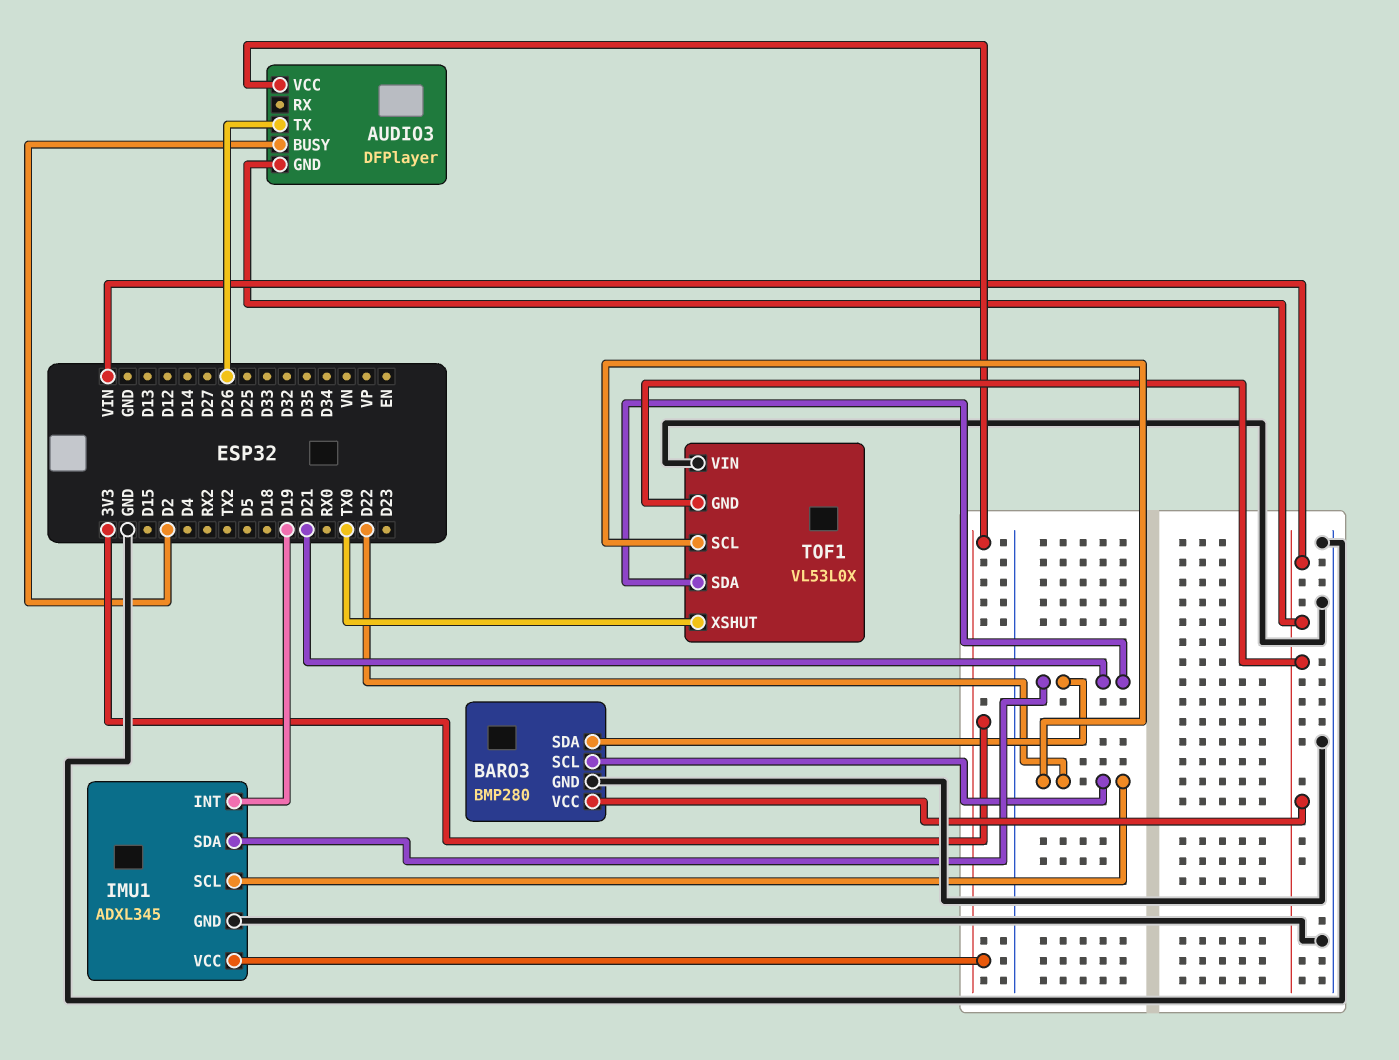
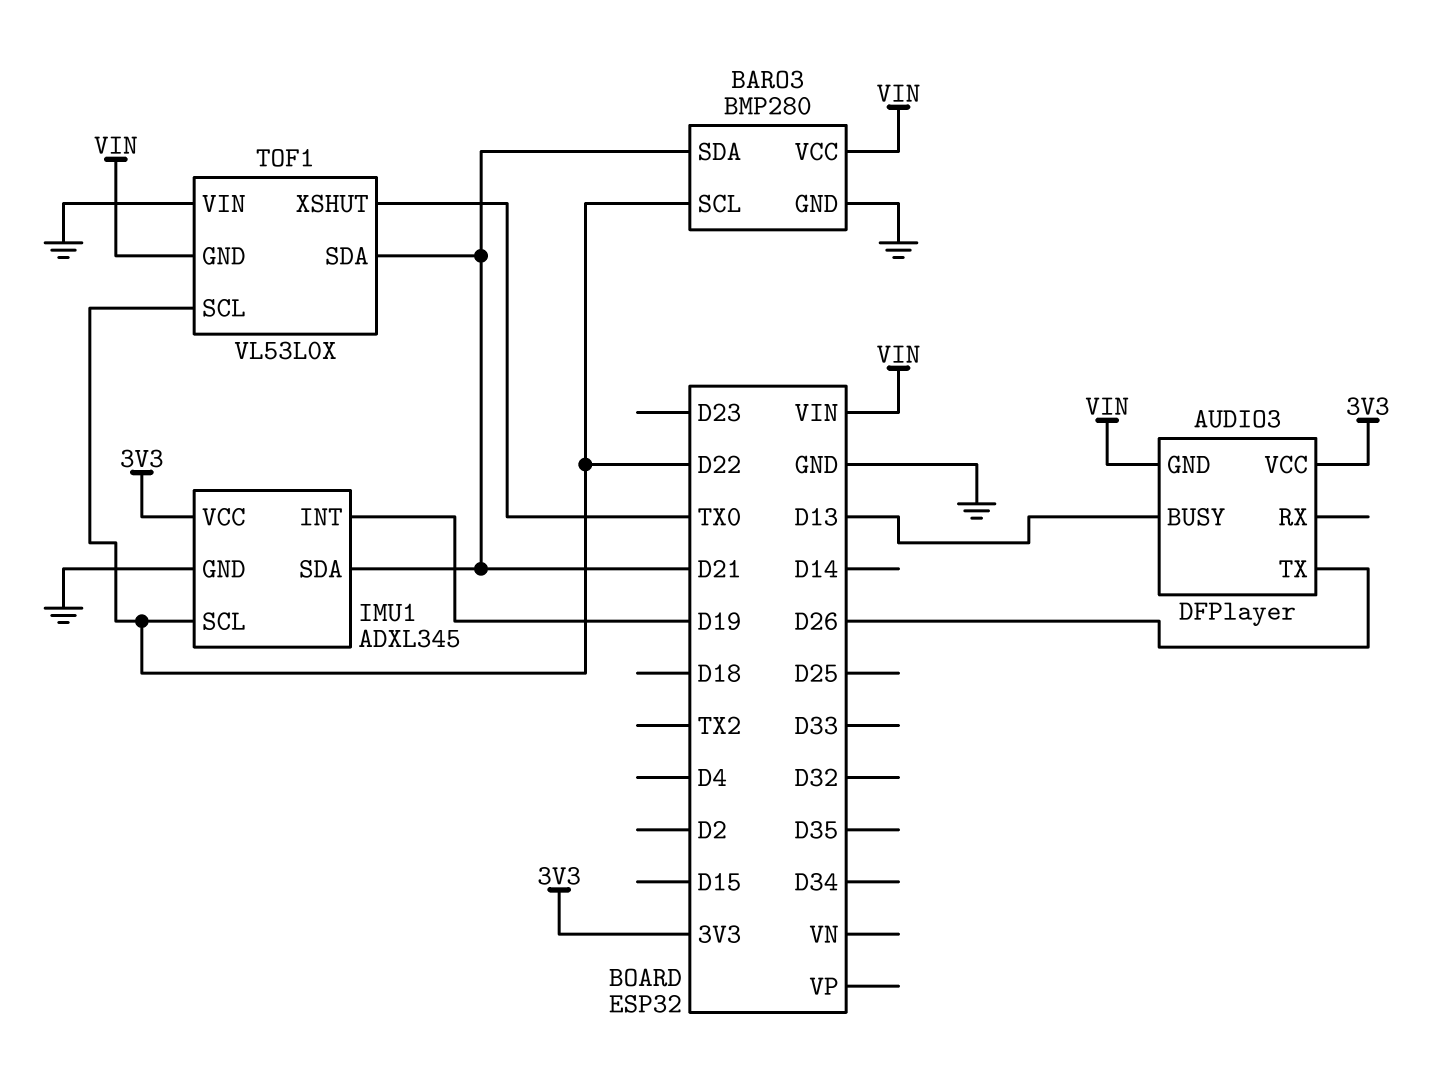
AUDIO3 pin BUSY: D2 -> D13

